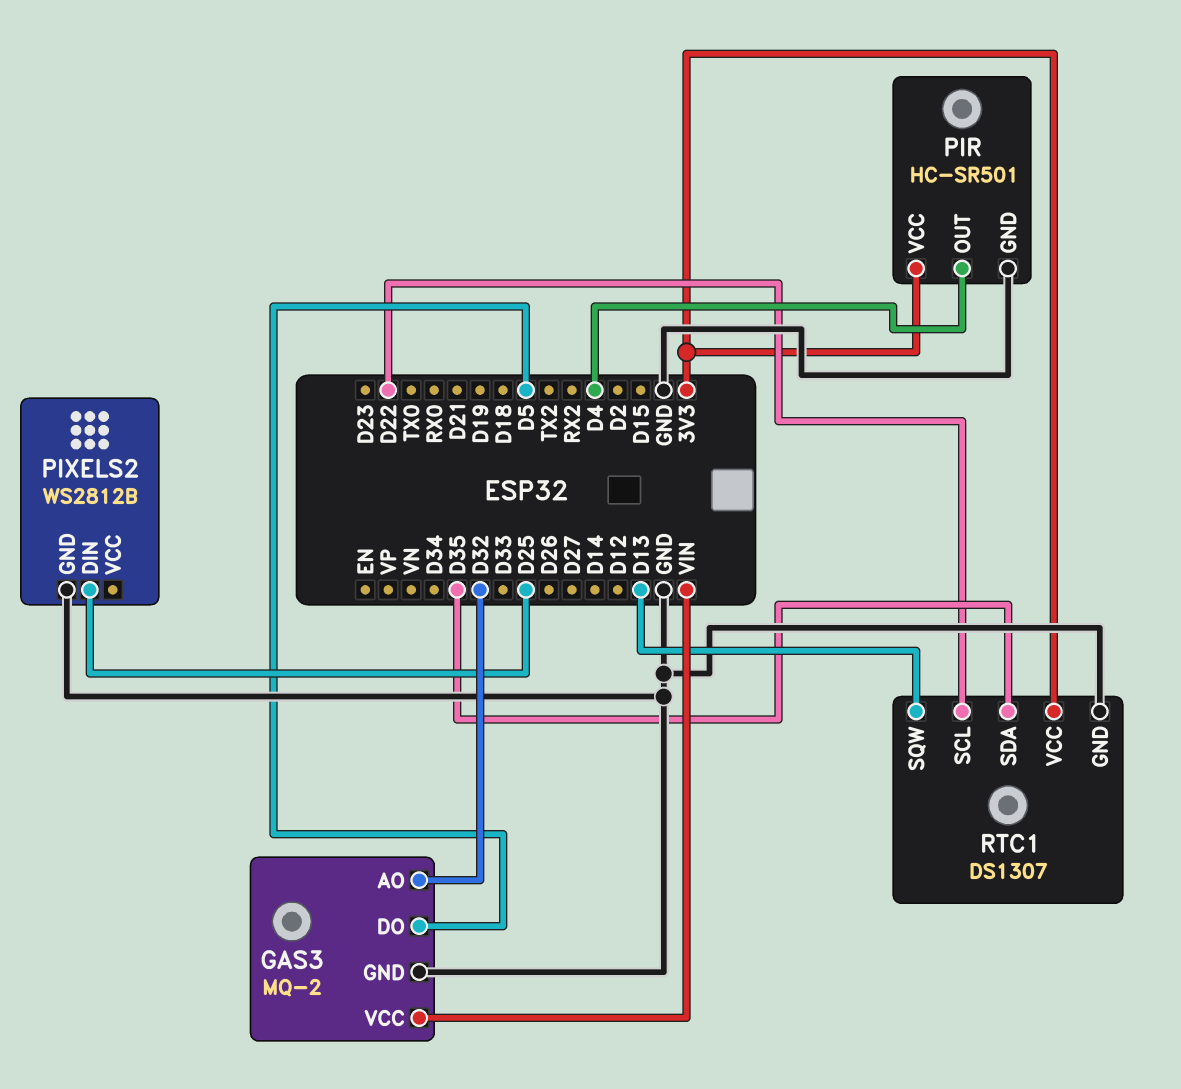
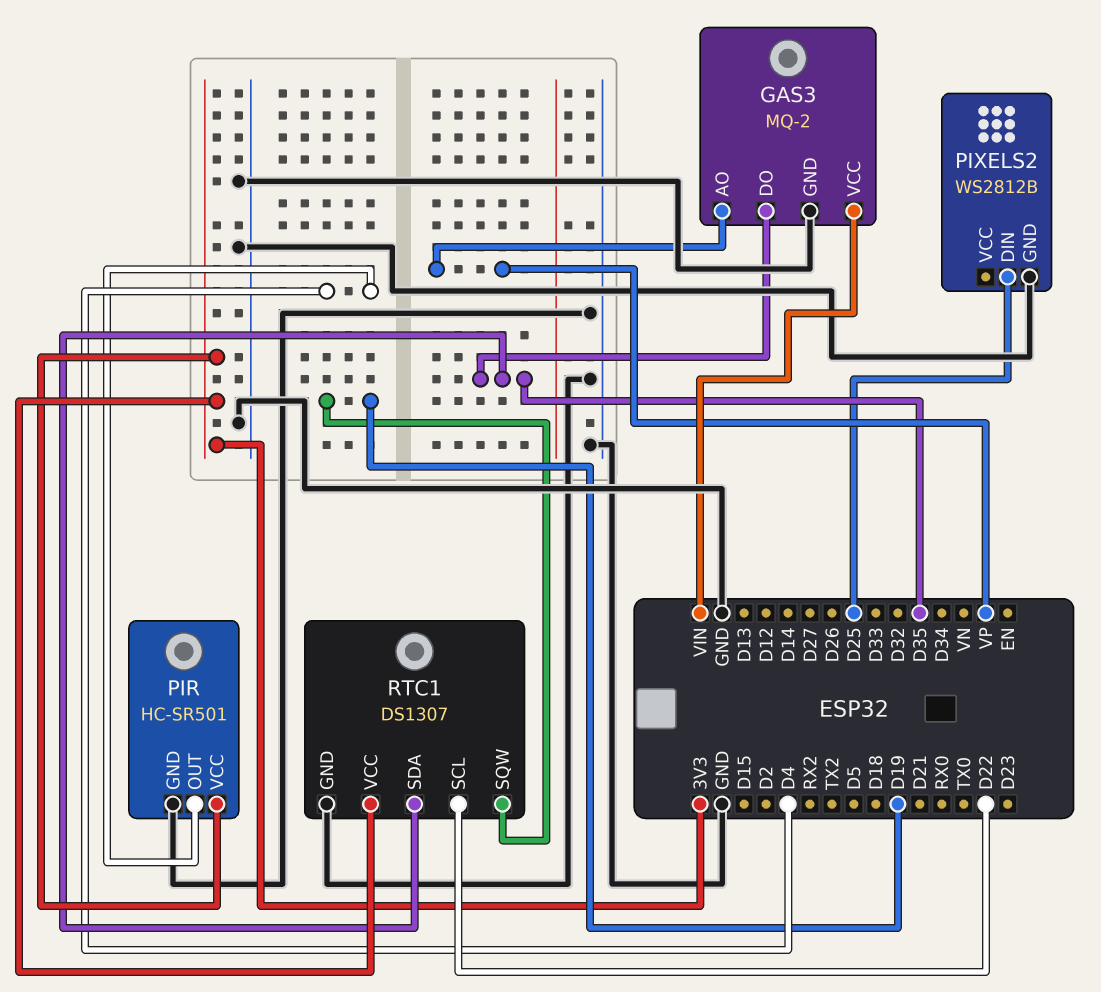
GAS3 pin AO: D32 -> VP
GAS3 pin DO: D5 -> D35
RTC1 pin SQW: D13 -> D19

